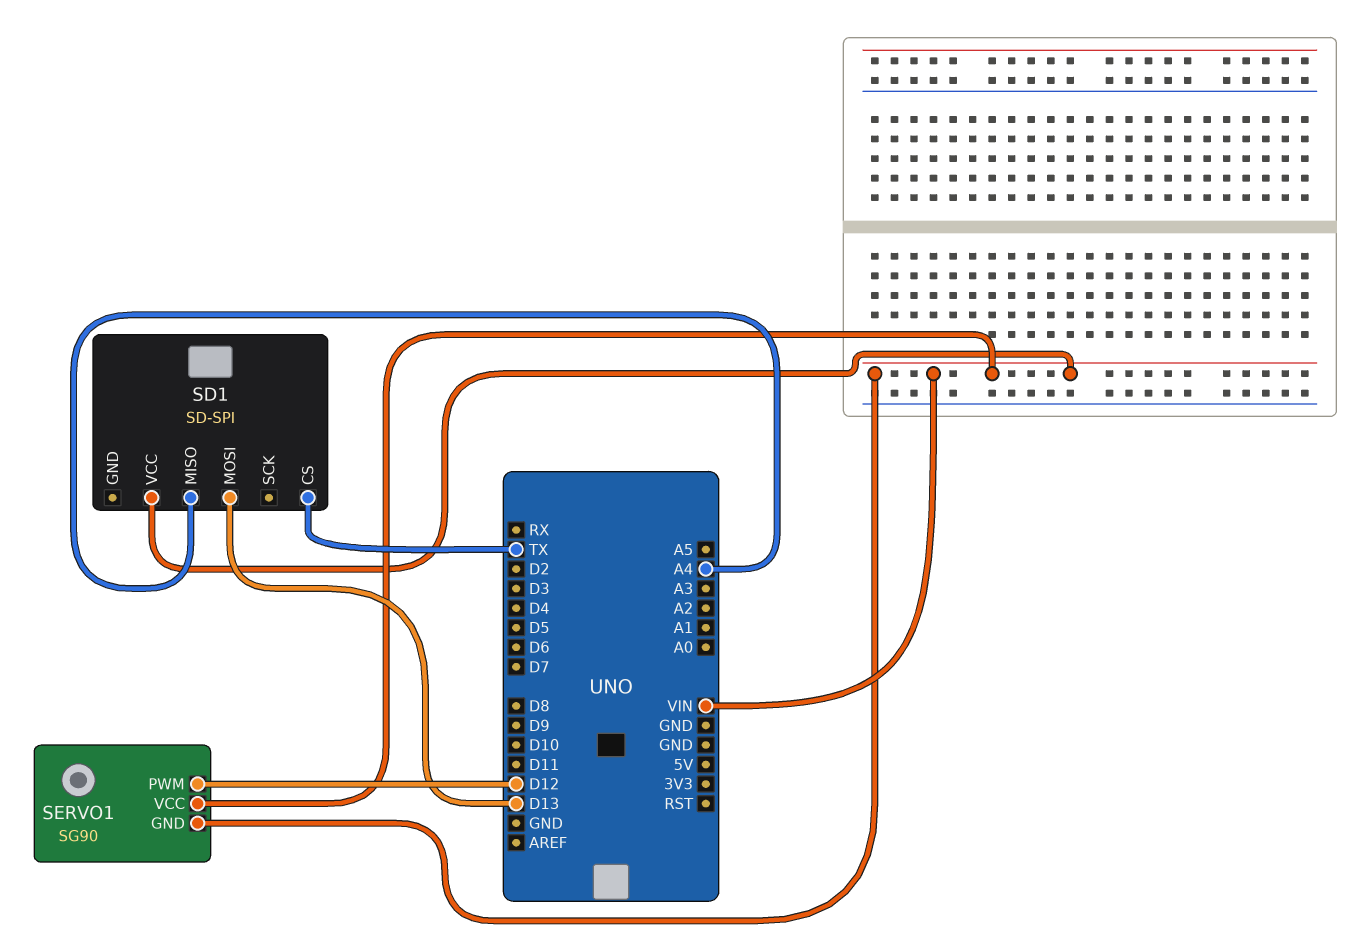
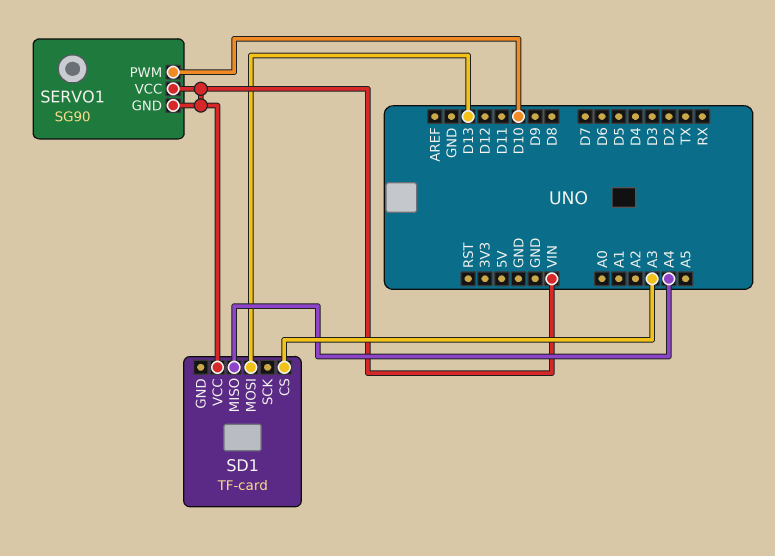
SD1: SD-SPI -> TF-card
SD1 pin CS: TX -> A3
SERVO1 pin PWM: D12 -> D10

